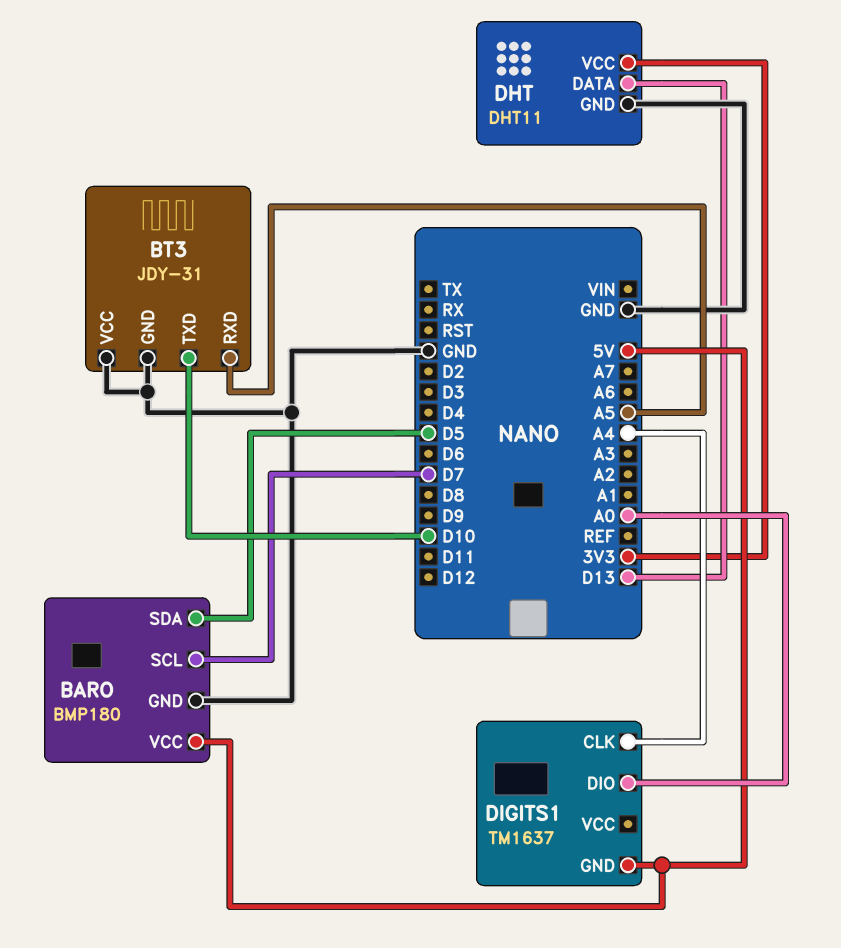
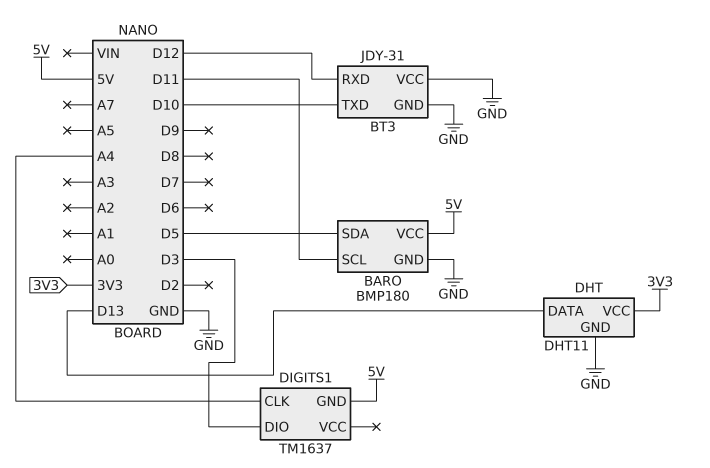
BARO pin SCL: D7 -> D11
BT3 pin RXD: A5 -> D12
DIGITS1 pin DIO: A0 -> D3

